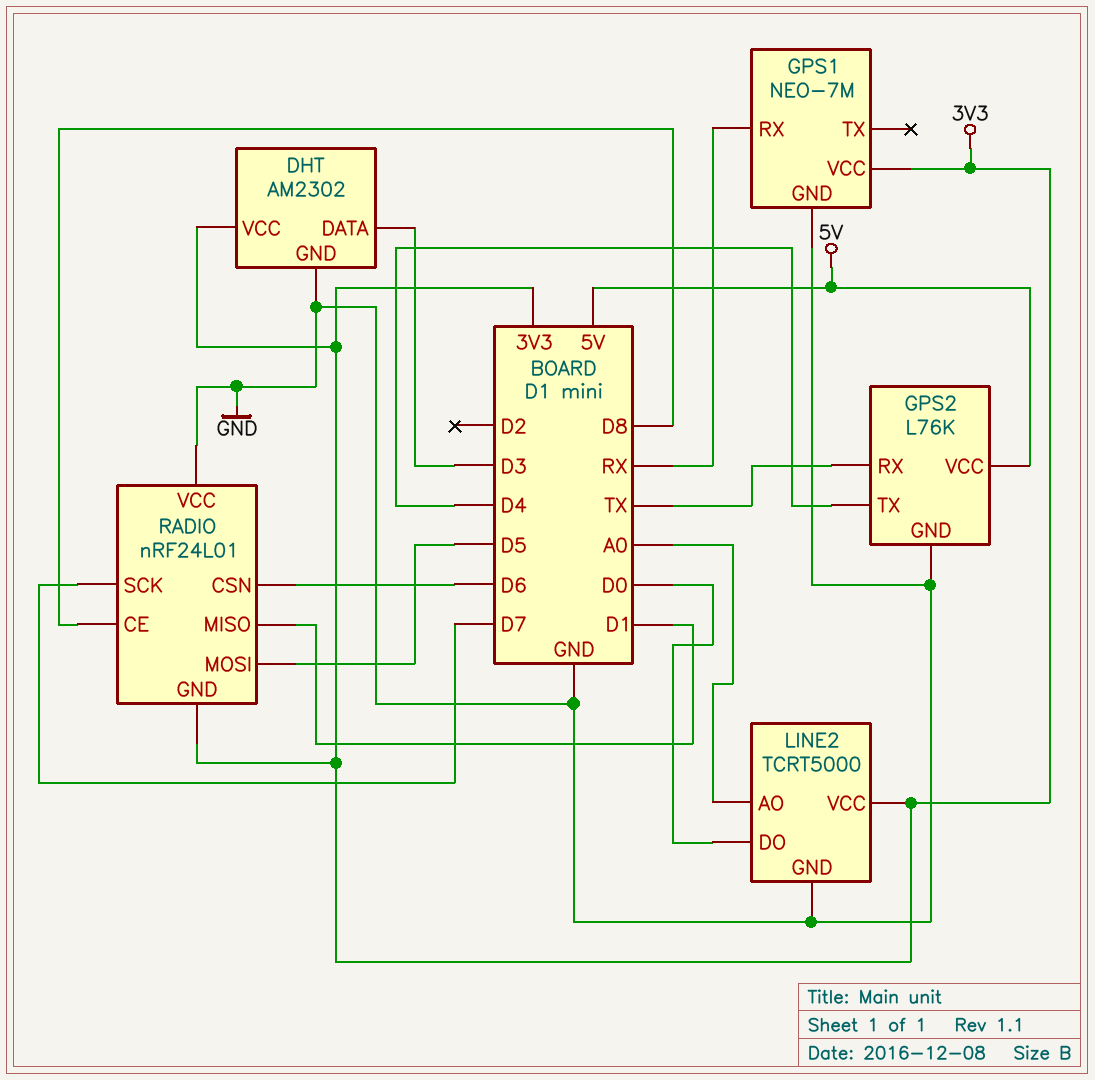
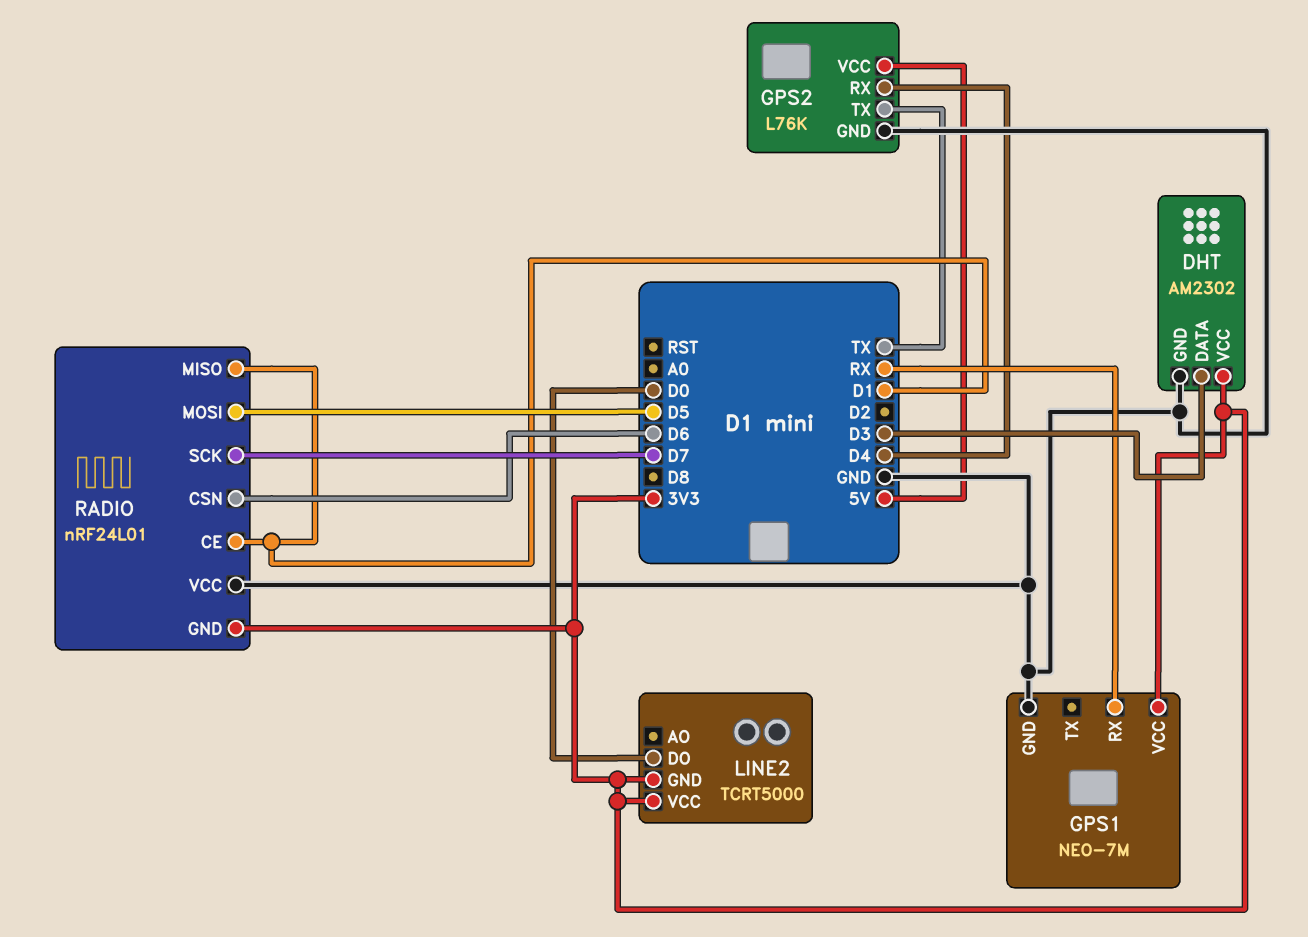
GPS2 pin RX: TX -> D4
GPS2 pin TX: D4 -> TX
LINE2 pin AO: A0 -> none
LINE2 pin GND: GND -> 3V3
RADIO pin CE: D8 -> D1

